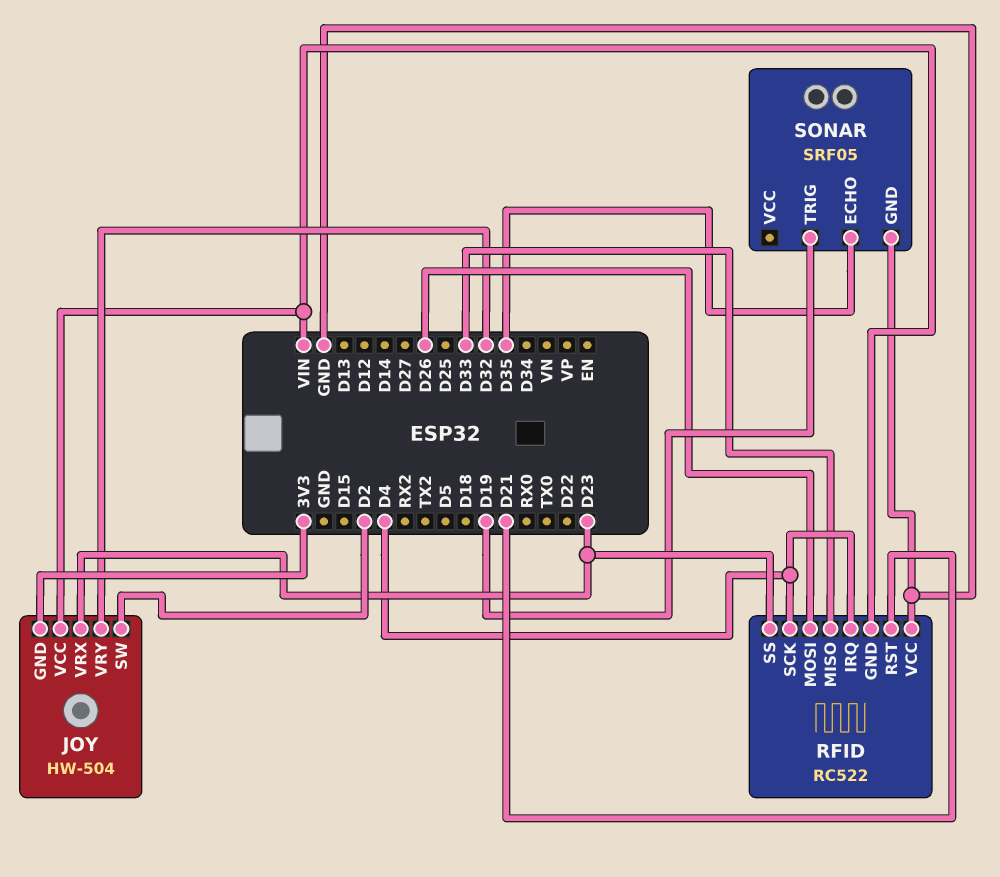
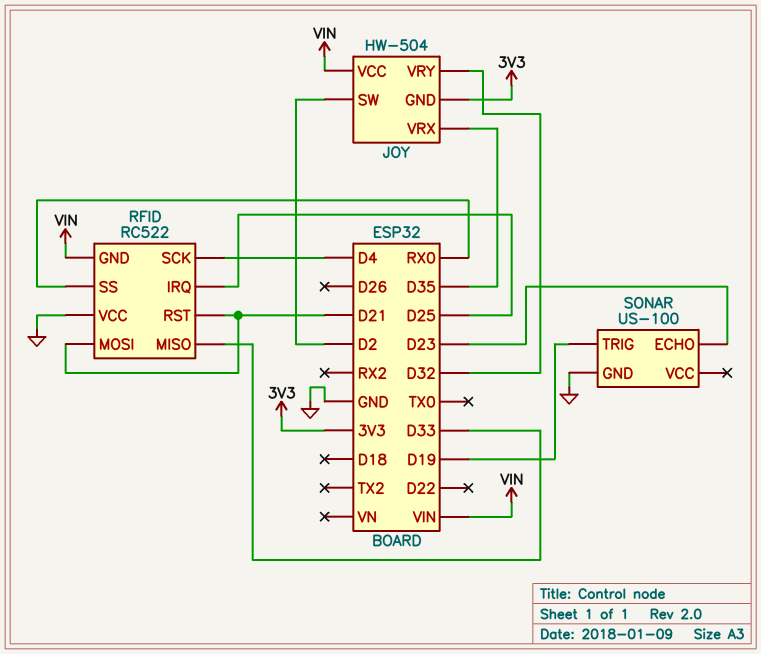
JOY pin VRX: D23 -> D35
RFID pin IRQ: D4 -> D25
RFID pin MOSI: D26 -> D21
RFID pin SS: D23 -> RX0
SONAR: SRF05 -> US-100
SONAR pin ECHO: D35 -> D23

